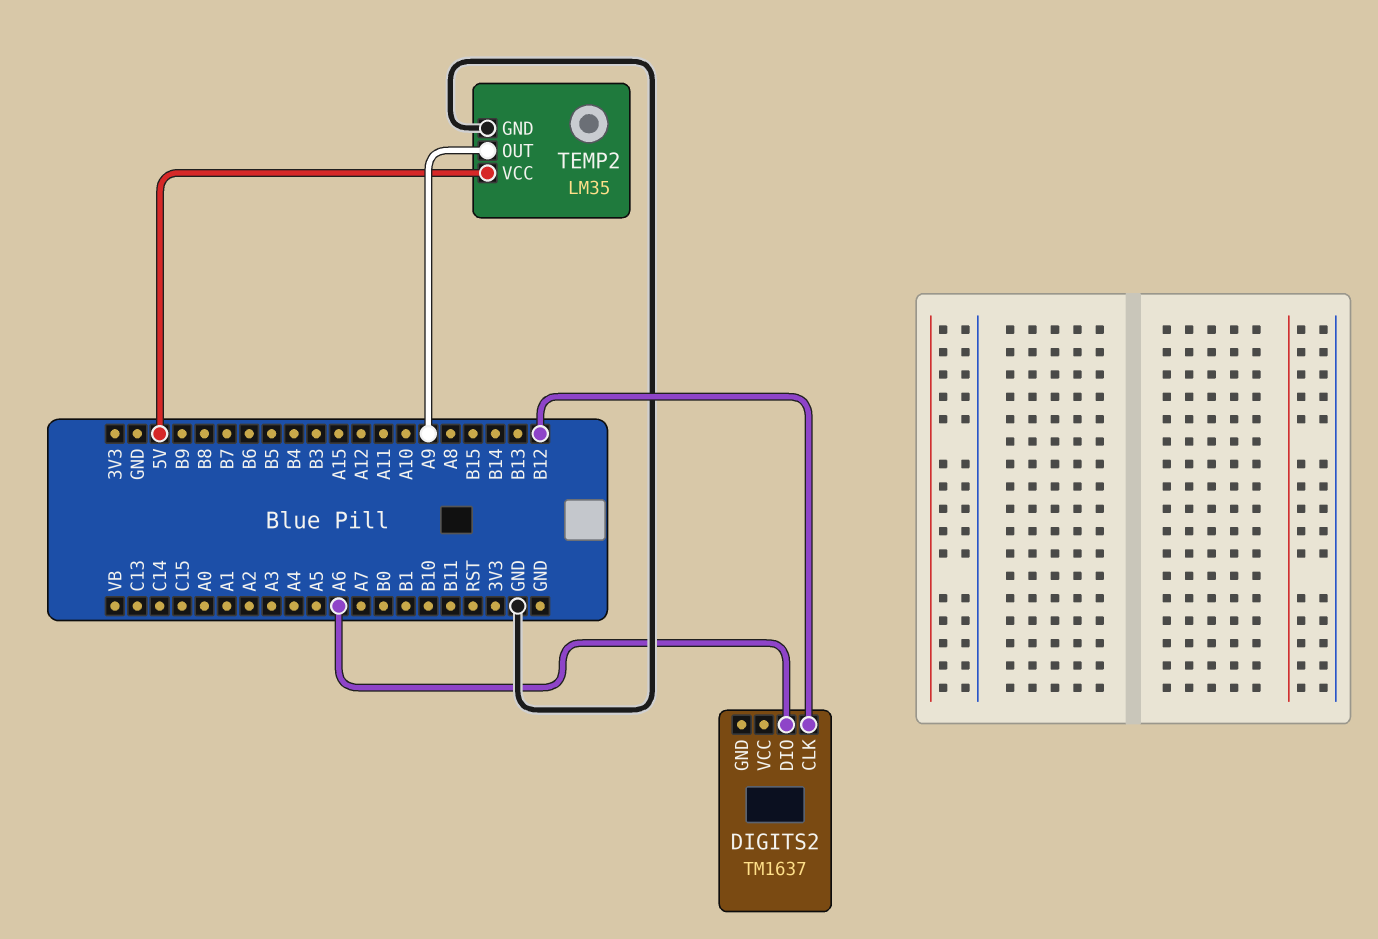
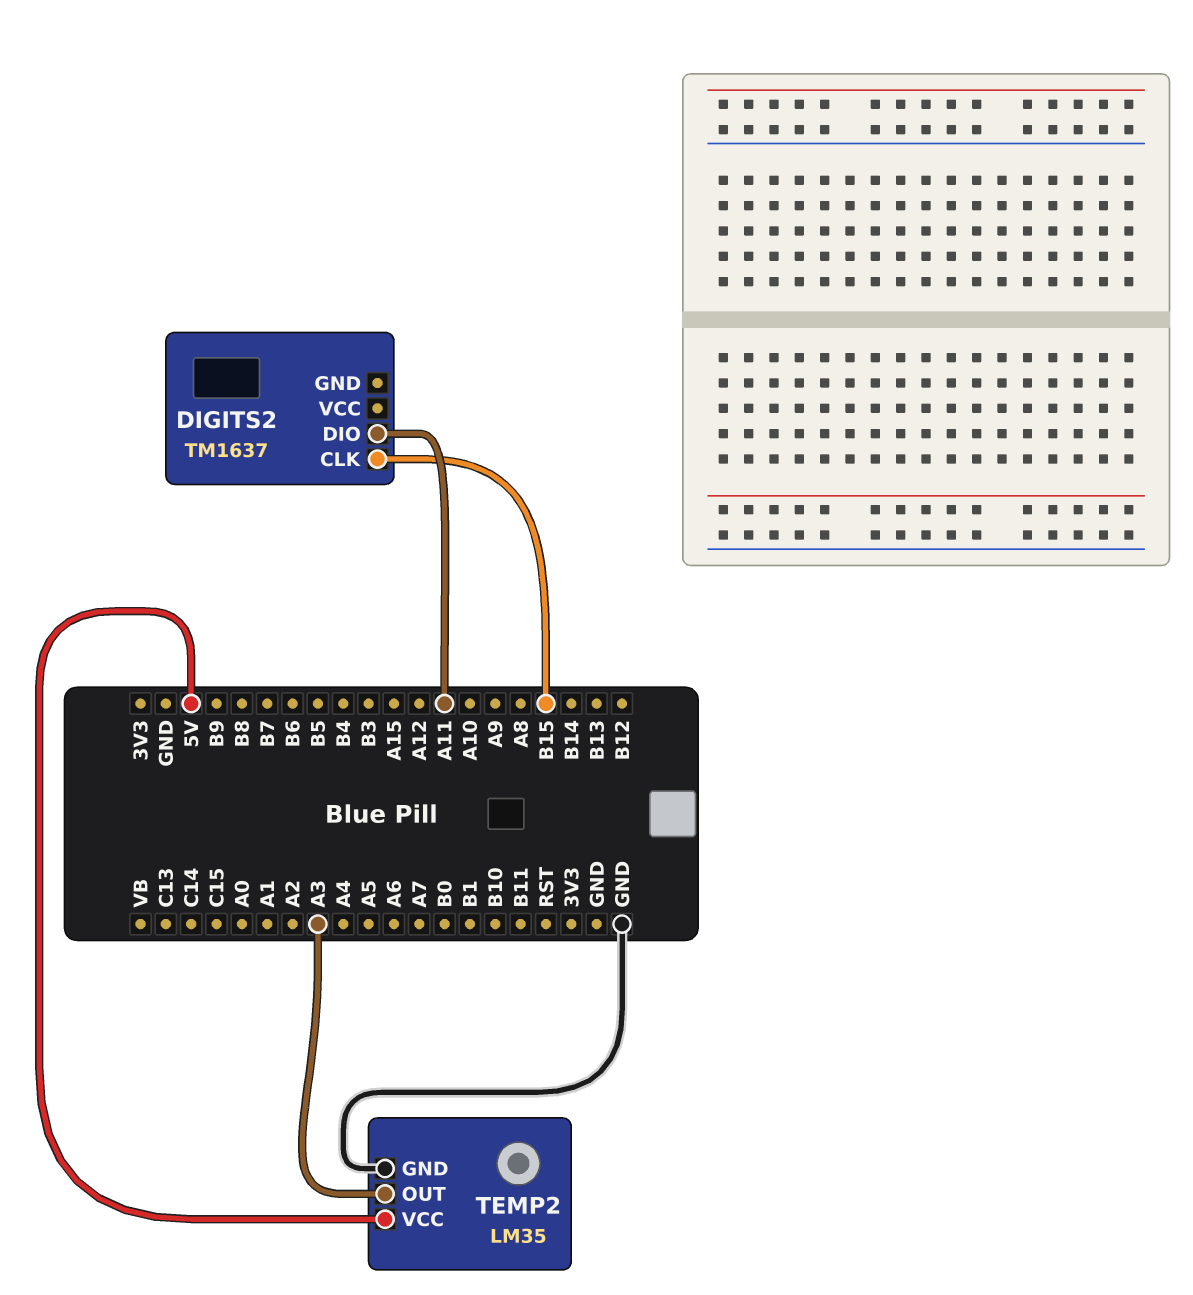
DIGITS2 pin CLK: B12 -> B15
DIGITS2 pin DIO: A6 -> A11
TEMP2 pin OUT: A9 -> A3

